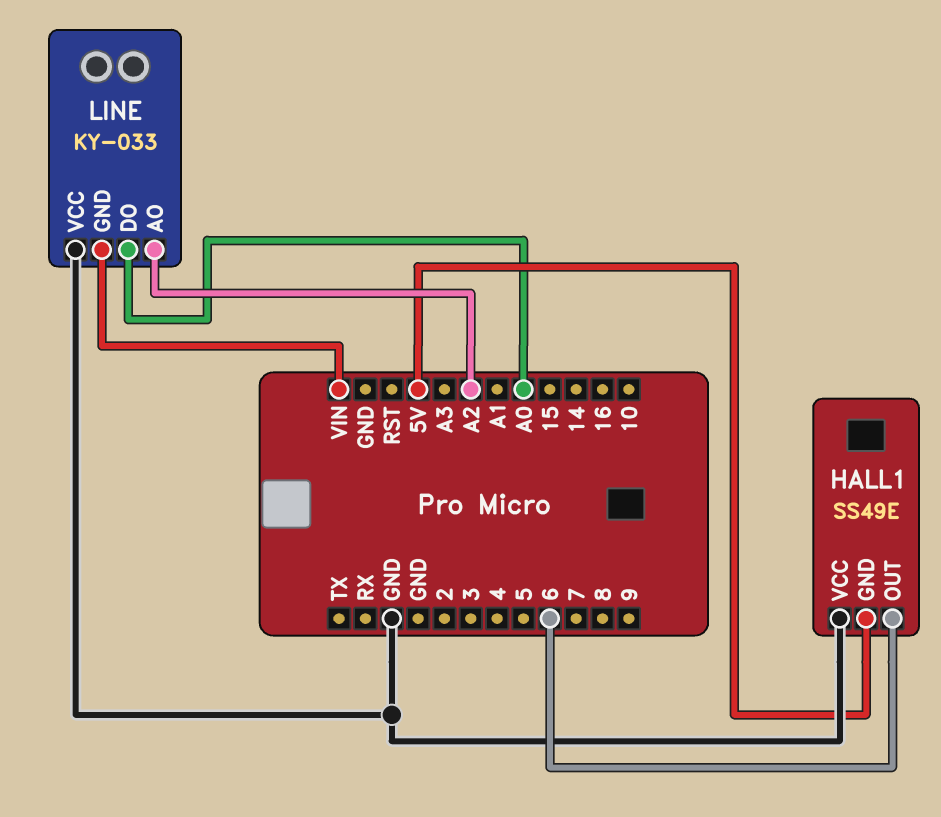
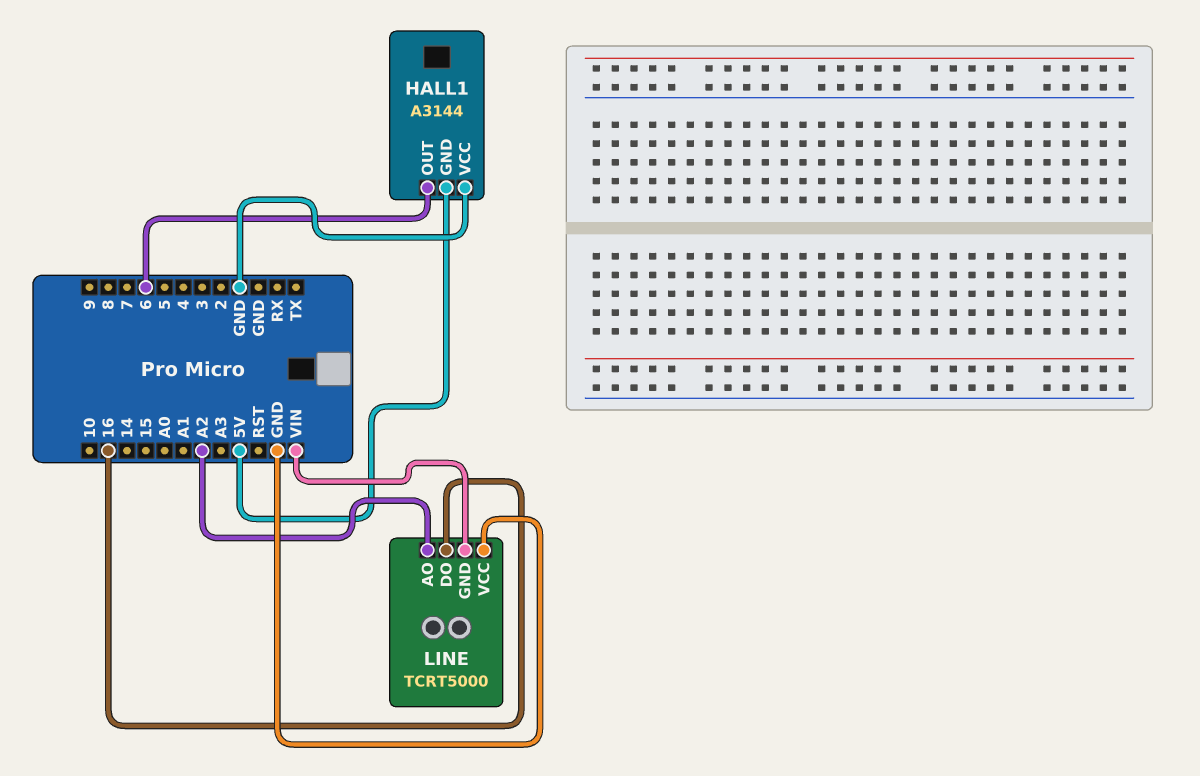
HALL1: SS49E -> A3144
LINE: KY-033 -> TCRT5000
LINE pin DO: A0 -> 16

